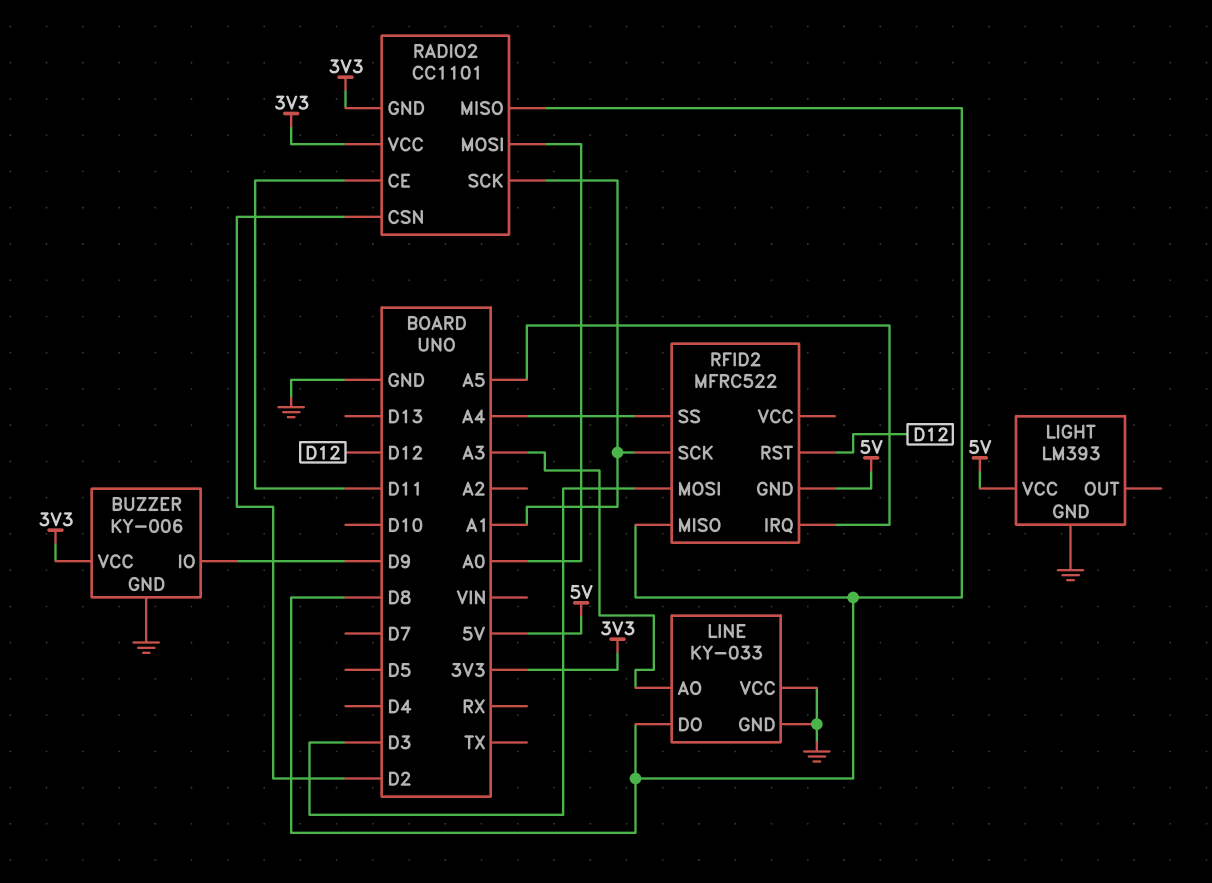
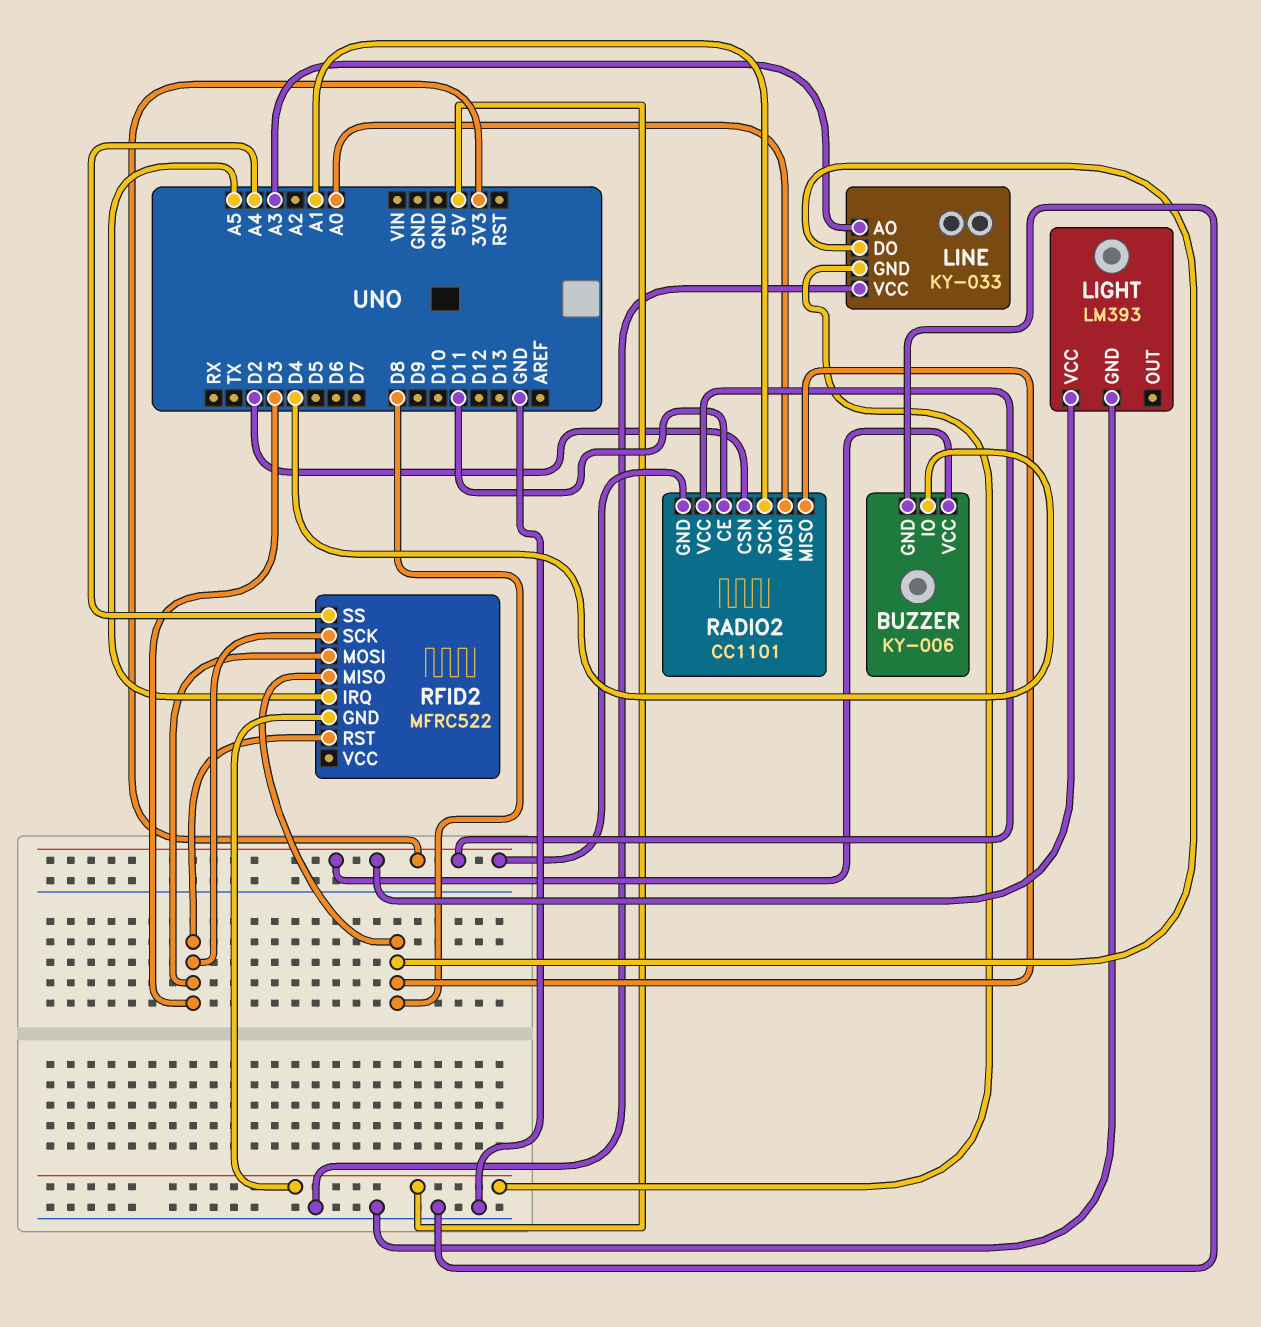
BUZZER pin IO: D9 -> D4
LIGHT pin VCC: 5V -> 3V3
LINE pin GND: GND -> 5V
RFID2 pin RST: D12 -> D3
RFID2 pin SCK: A1 -> D3

